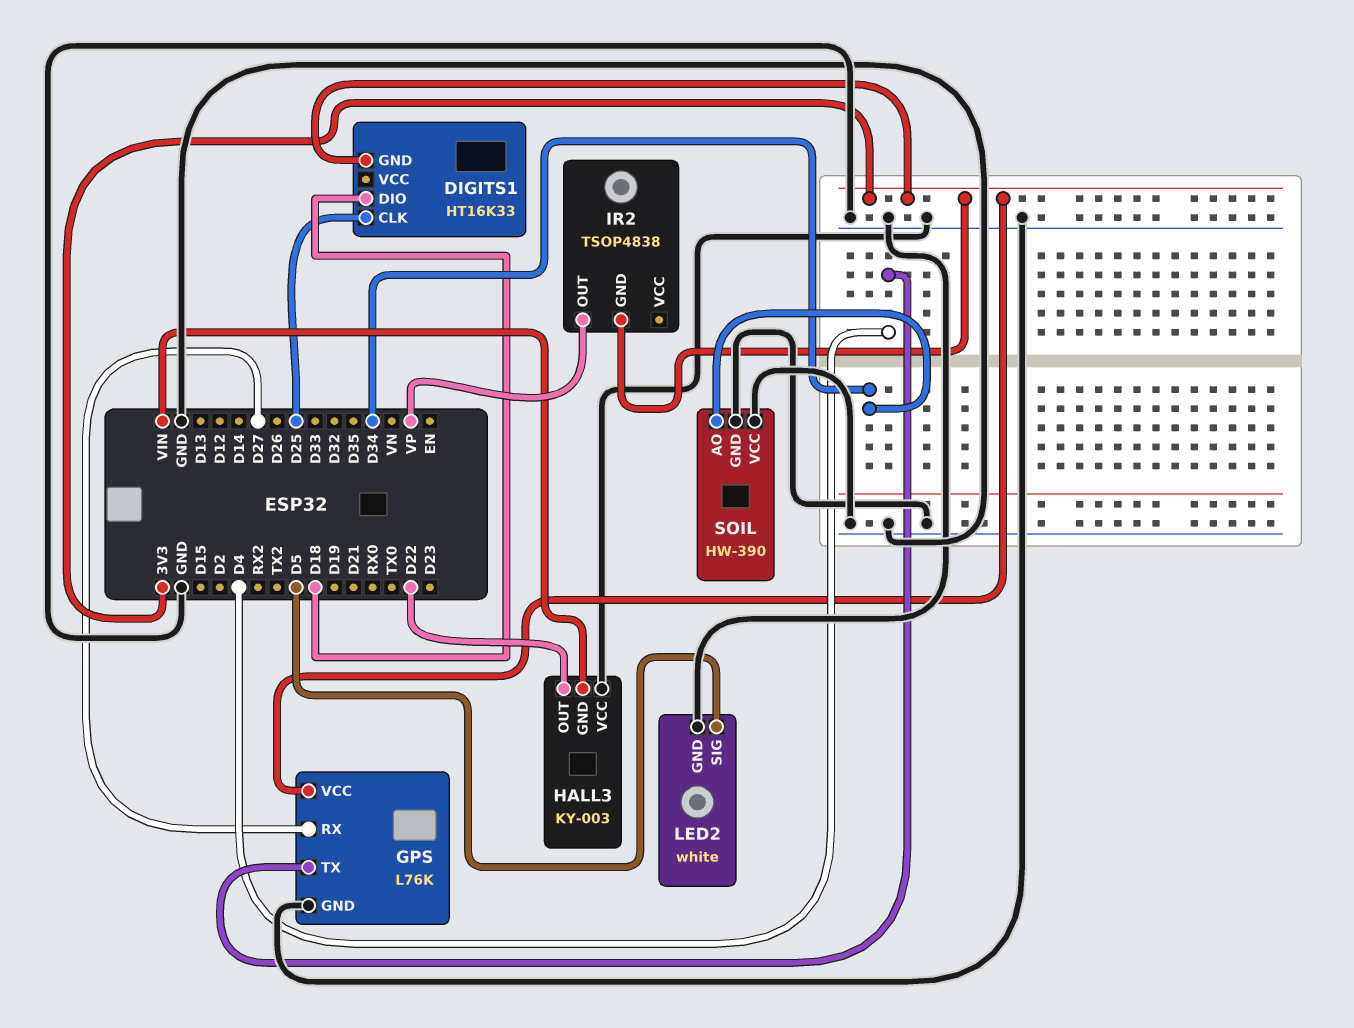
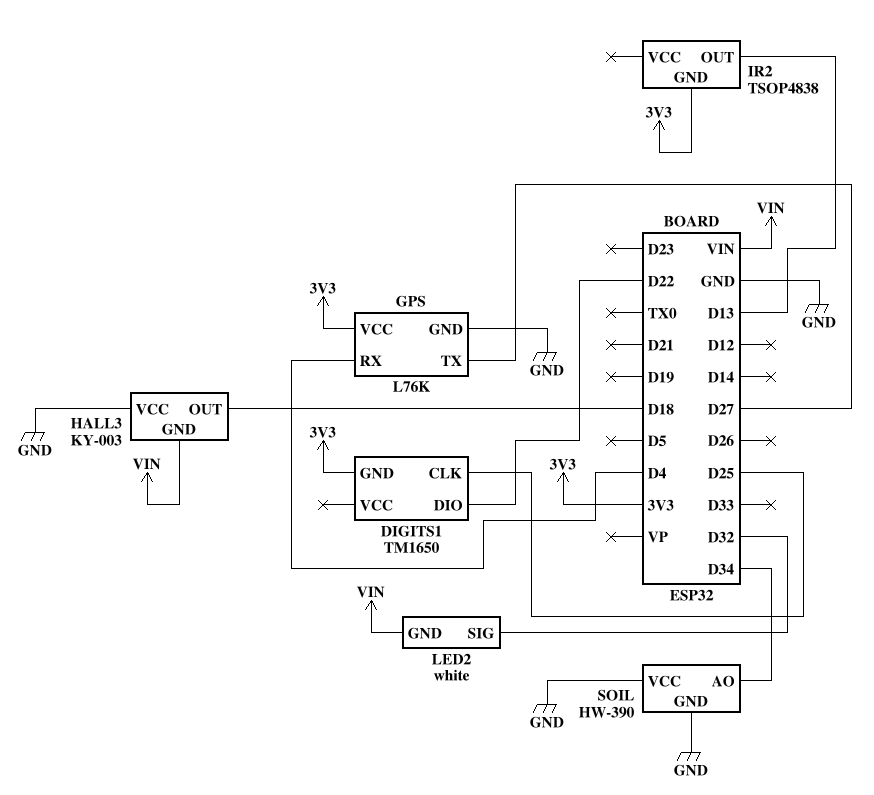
DIGITS1: HT16K33 -> TM1650
DIGITS1 pin DIO: D18 -> D22
GPS pin RX: D27 -> D4
GPS pin TX: D4 -> D27
HALL3 pin OUT: D22 -> D18
IR2 pin OUT: VP -> D13
LED2 pin GND: GND -> VIN
LED2 pin SIG: D5 -> D32

